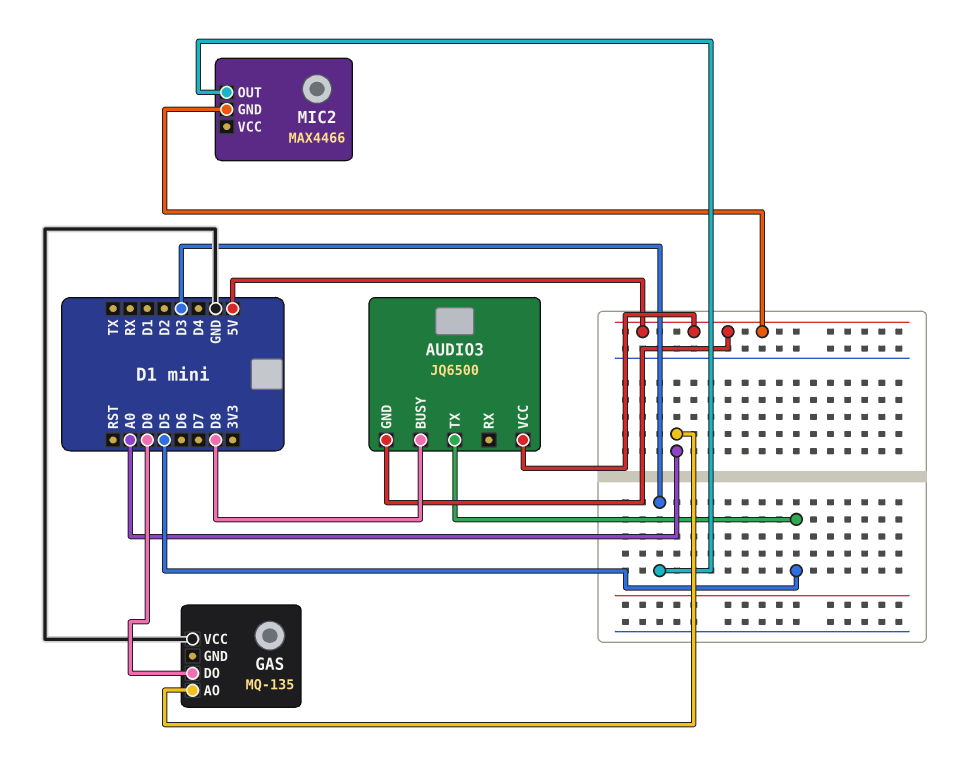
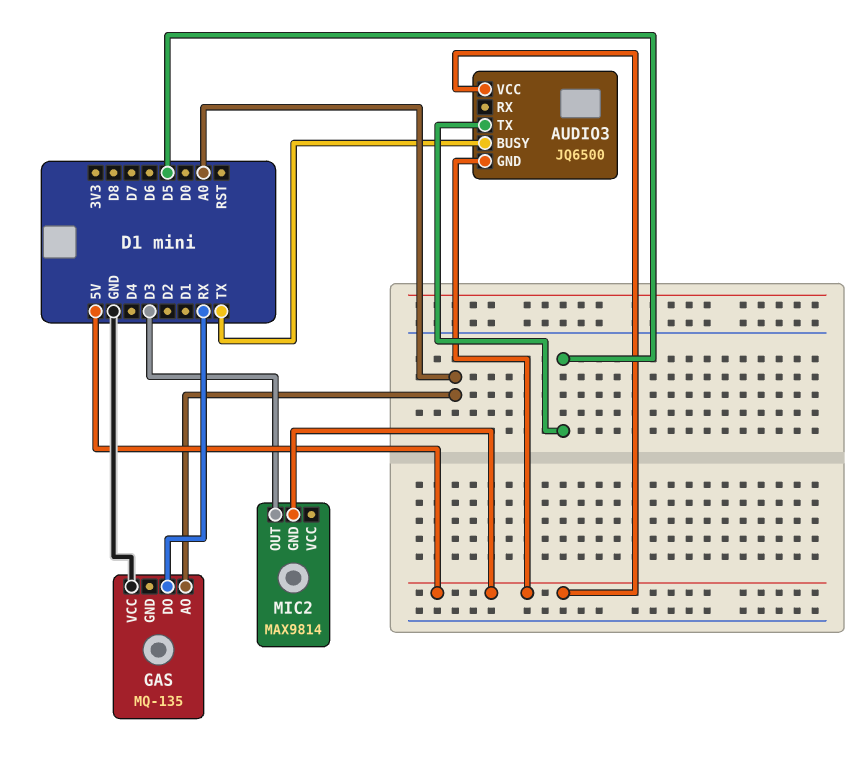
AUDIO3 pin BUSY: D8 -> TX
GAS pin DO: D0 -> RX
MIC2: MAX4466 -> MAX9814

